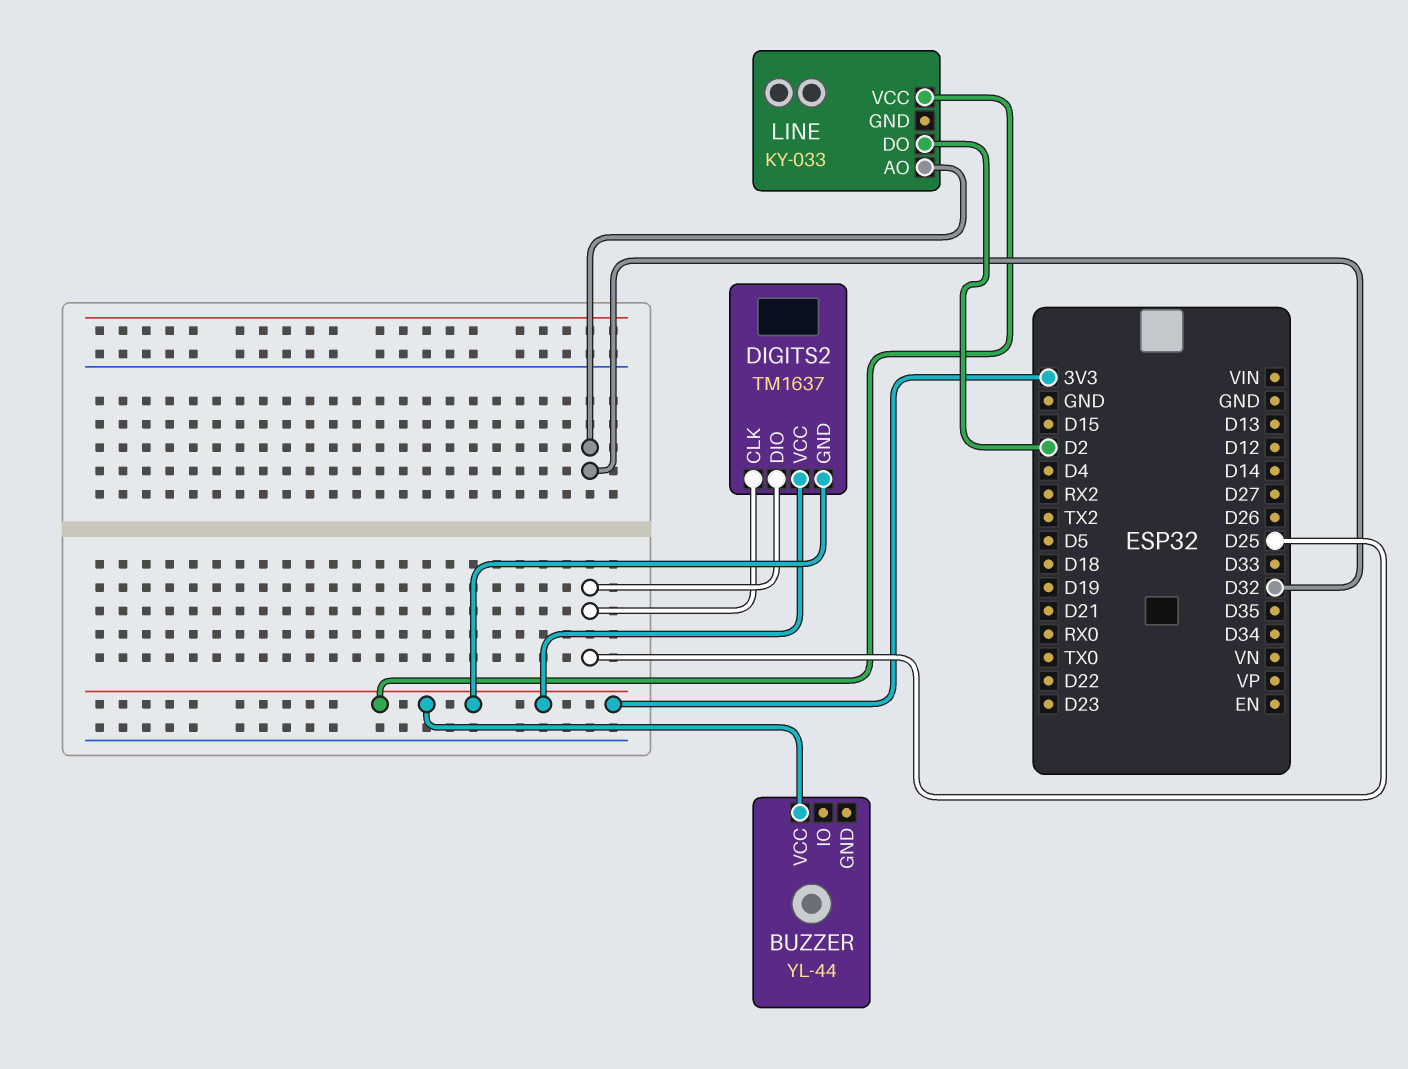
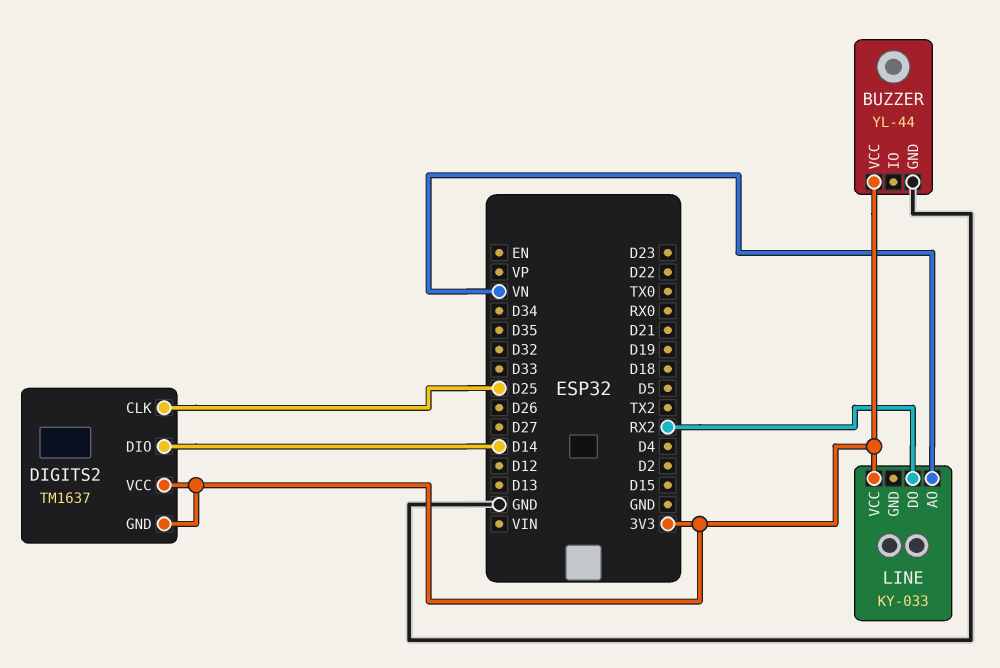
BUZZER pin GND: none -> GND
DIGITS2 pin DIO: D25 -> D14
LINE pin AO: D32 -> VN
LINE pin DO: D2 -> RX2

